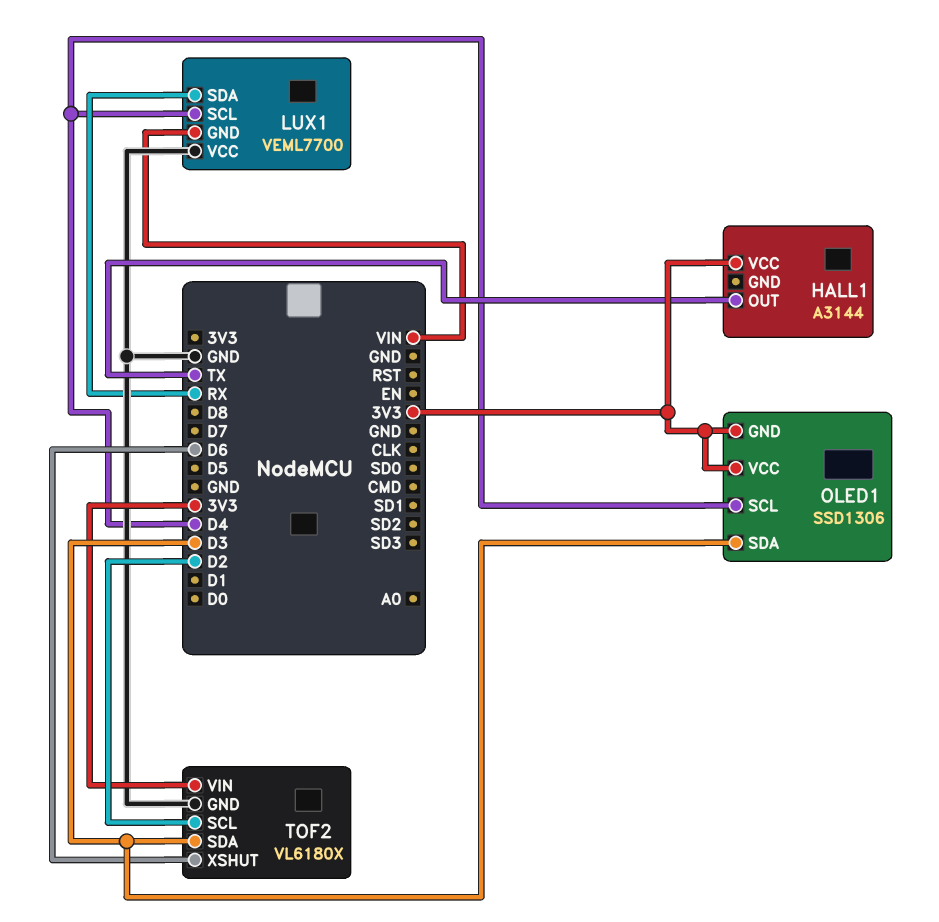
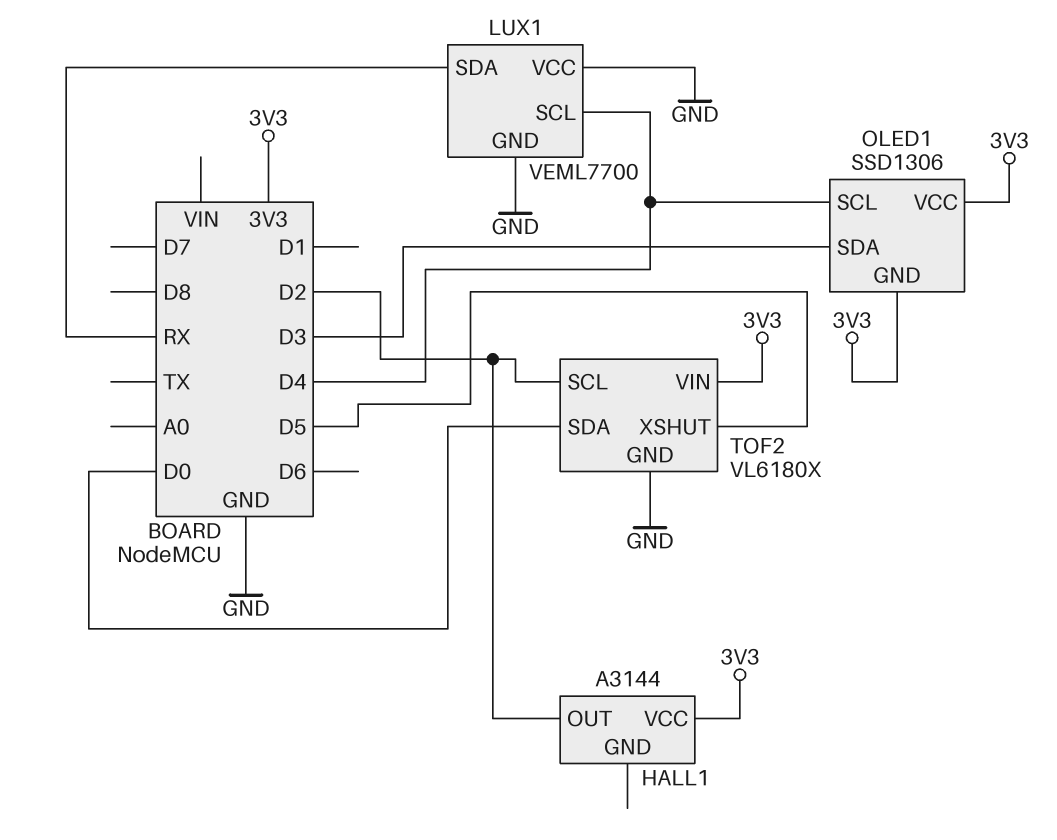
HALL1 pin OUT: TX -> D2
LUX1 pin GND: VIN -> GND
TOF2 pin SDA: D3 -> D0
TOF2 pin XSHUT: D6 -> D5

